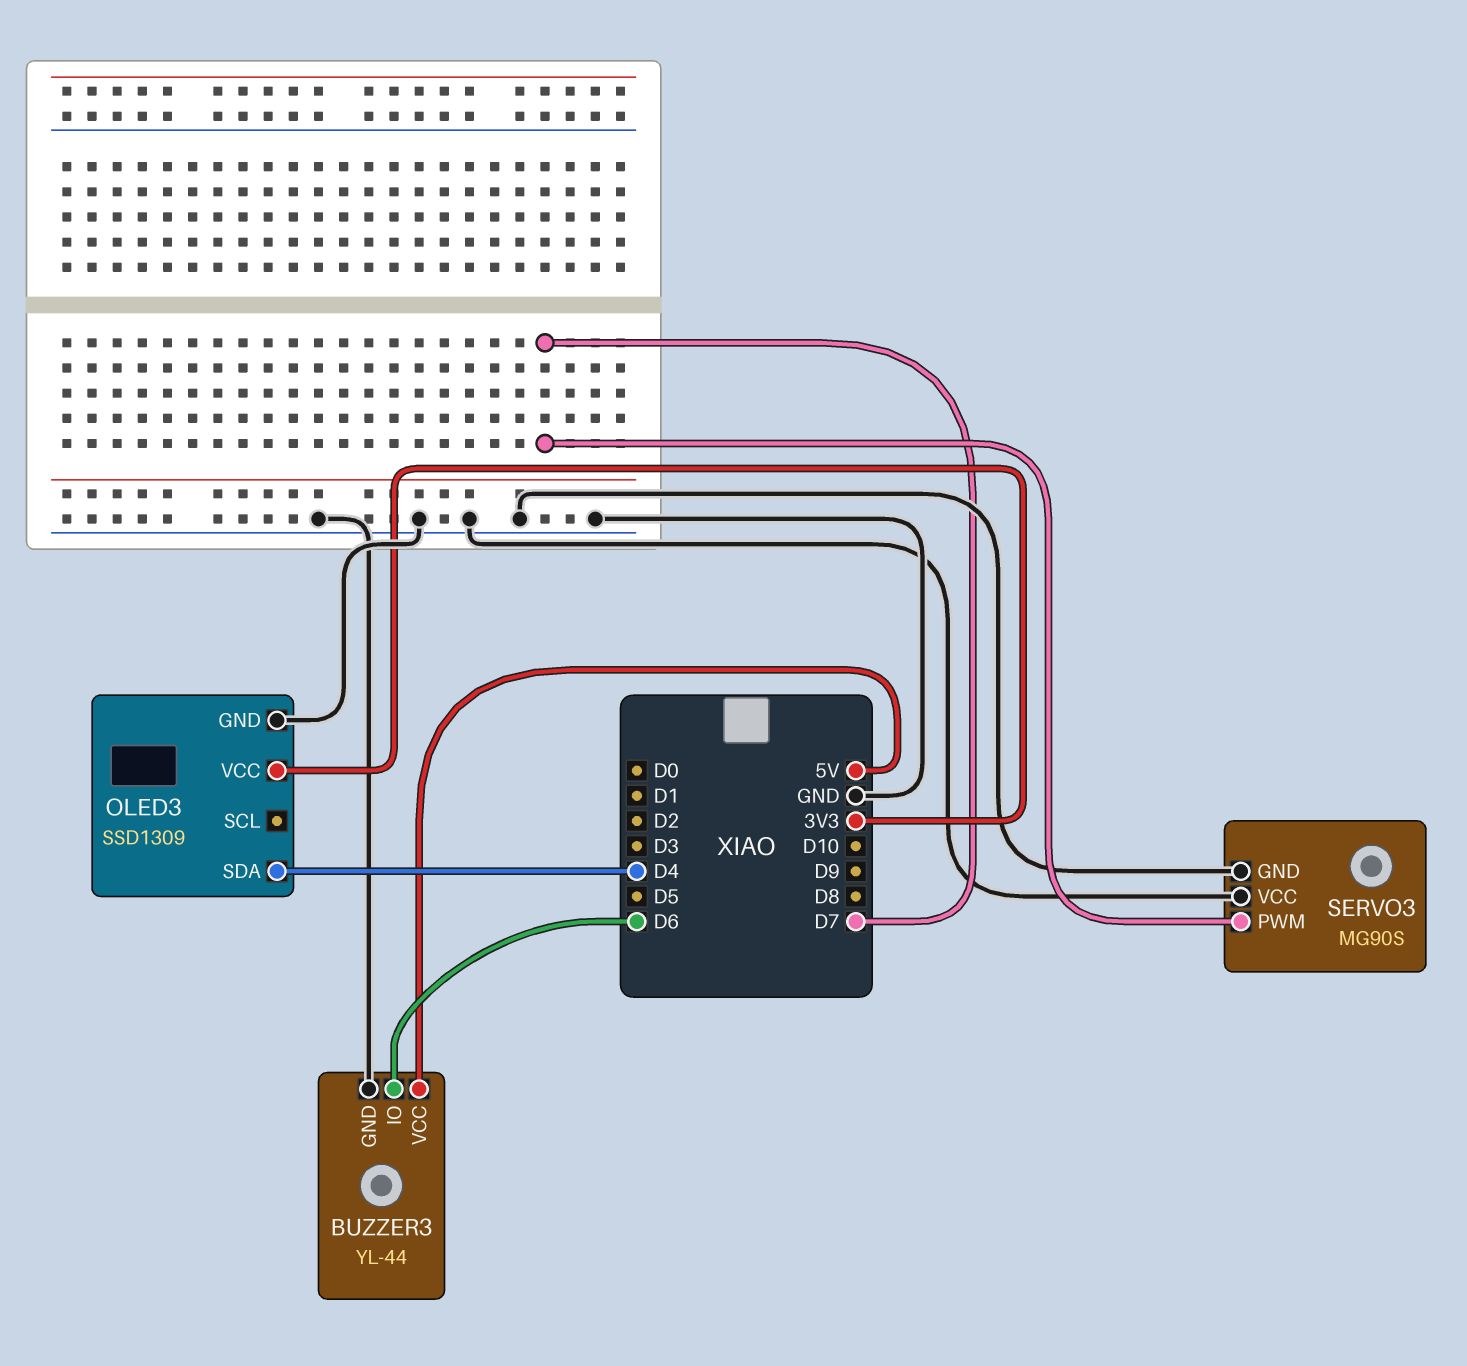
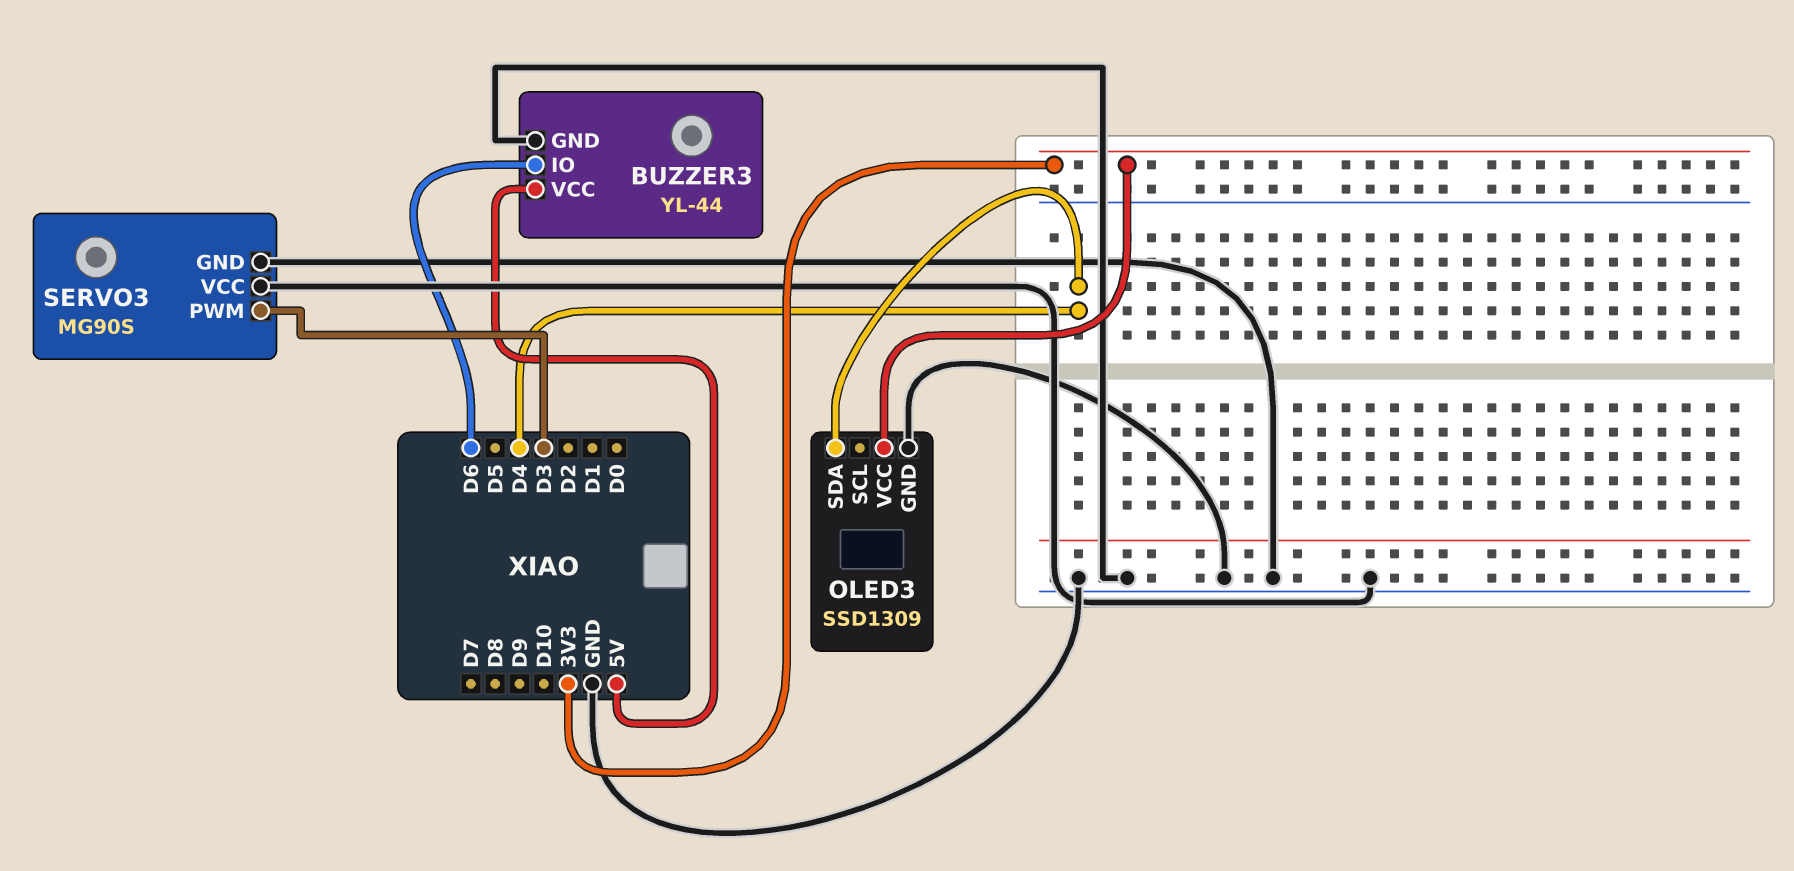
SERVO3 pin PWM: D7 -> D3

